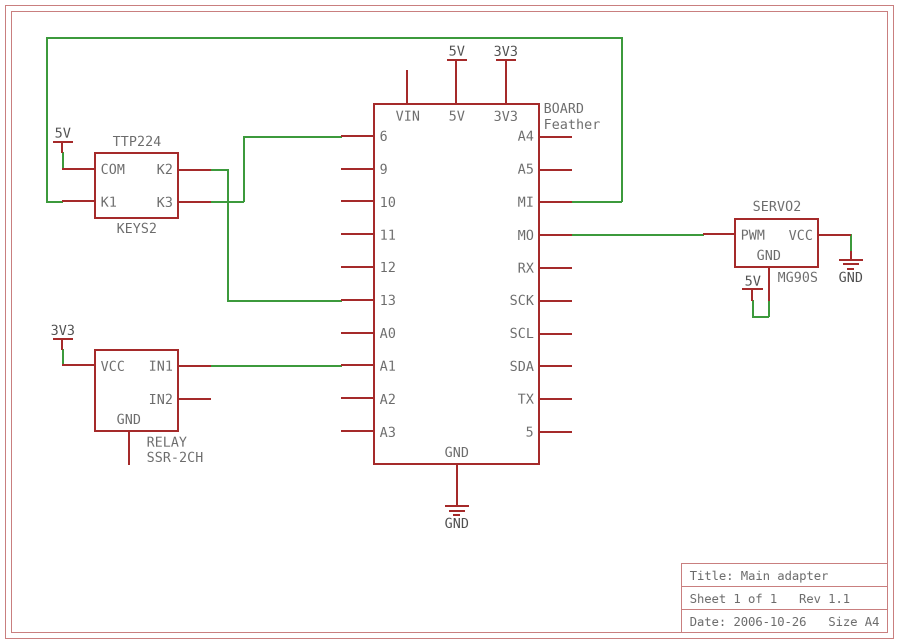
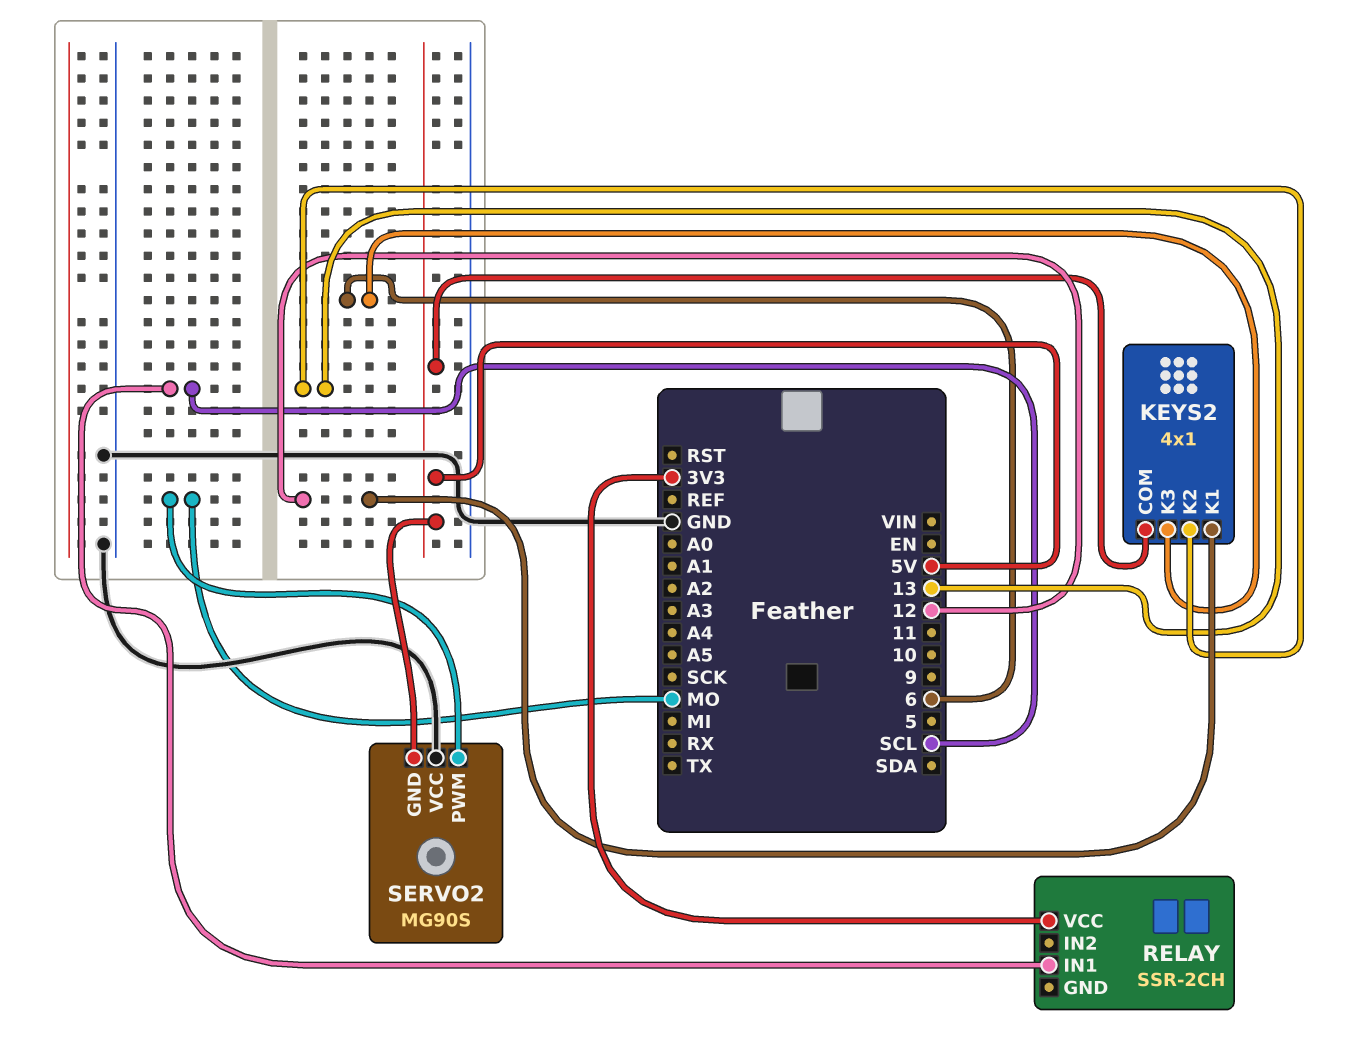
KEYS2: TTP224 -> 4x1
KEYS2 pin K1: MI -> 12
RELAY pin IN1: A1 -> SCL

